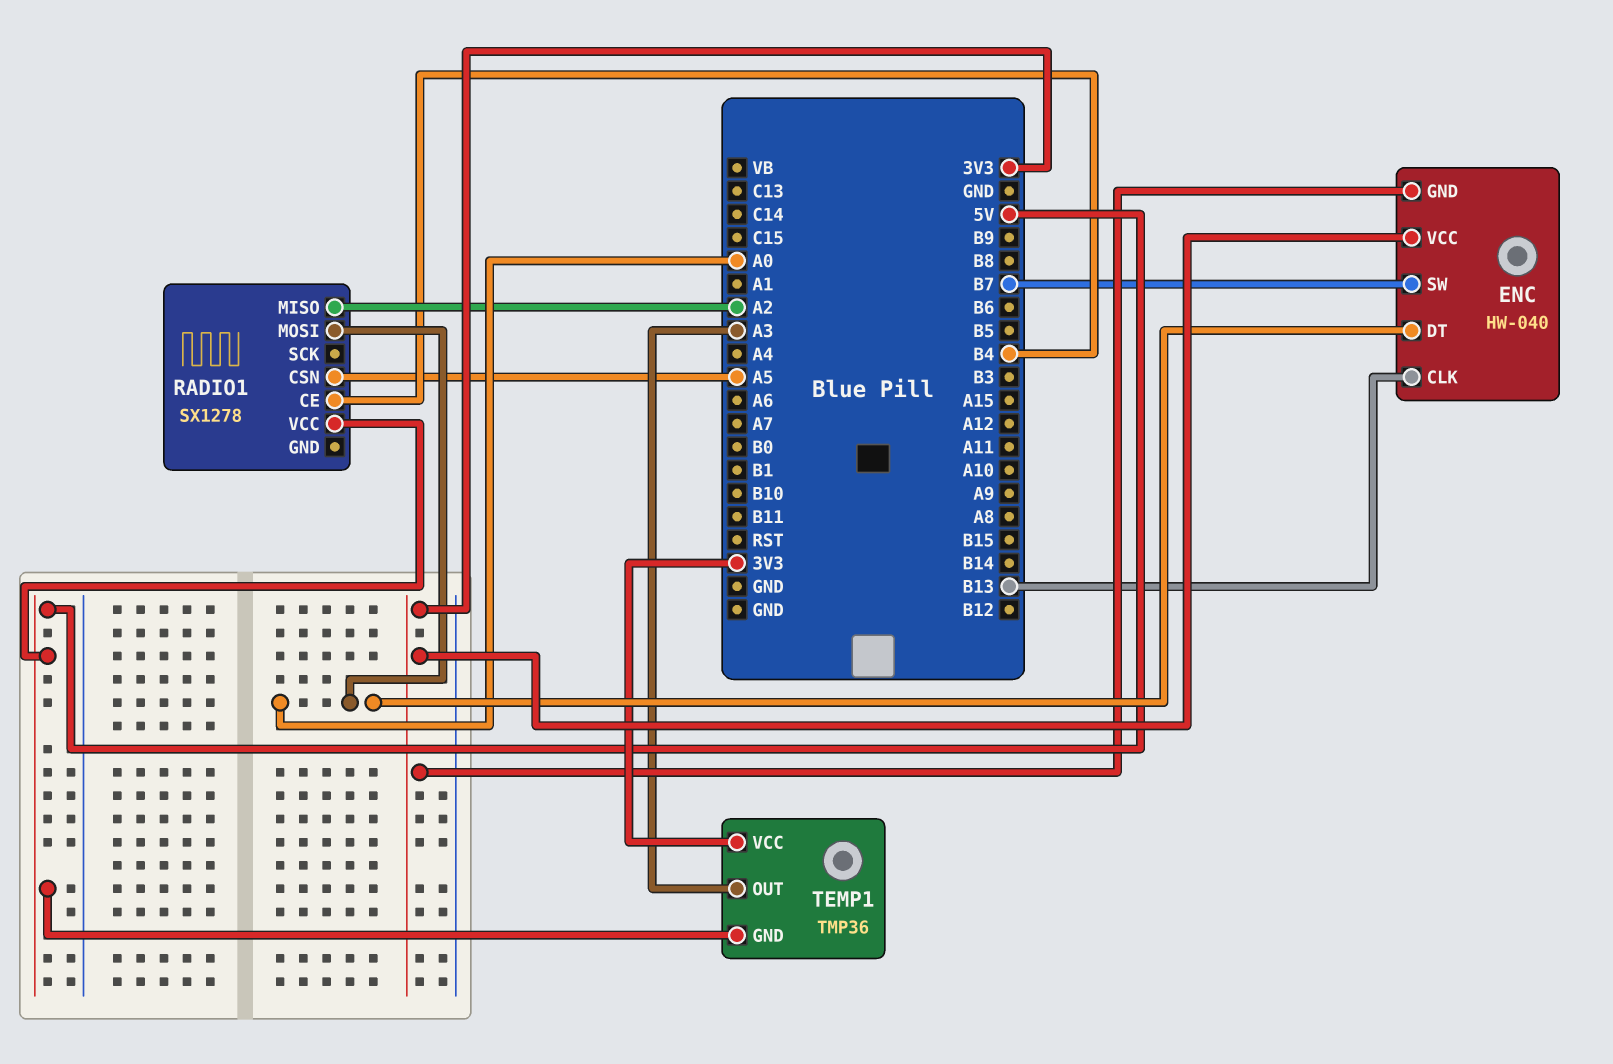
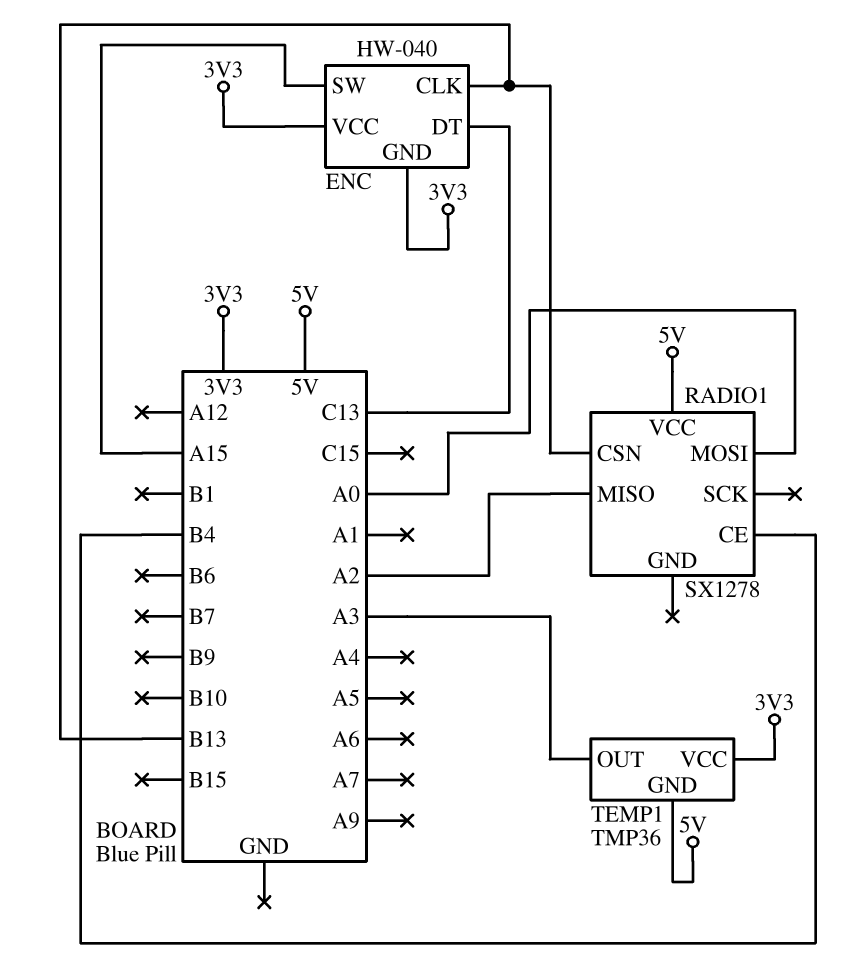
ENC pin DT: A0 -> C13
ENC pin SW: B7 -> A15
RADIO1 pin CSN: A5 -> B13

